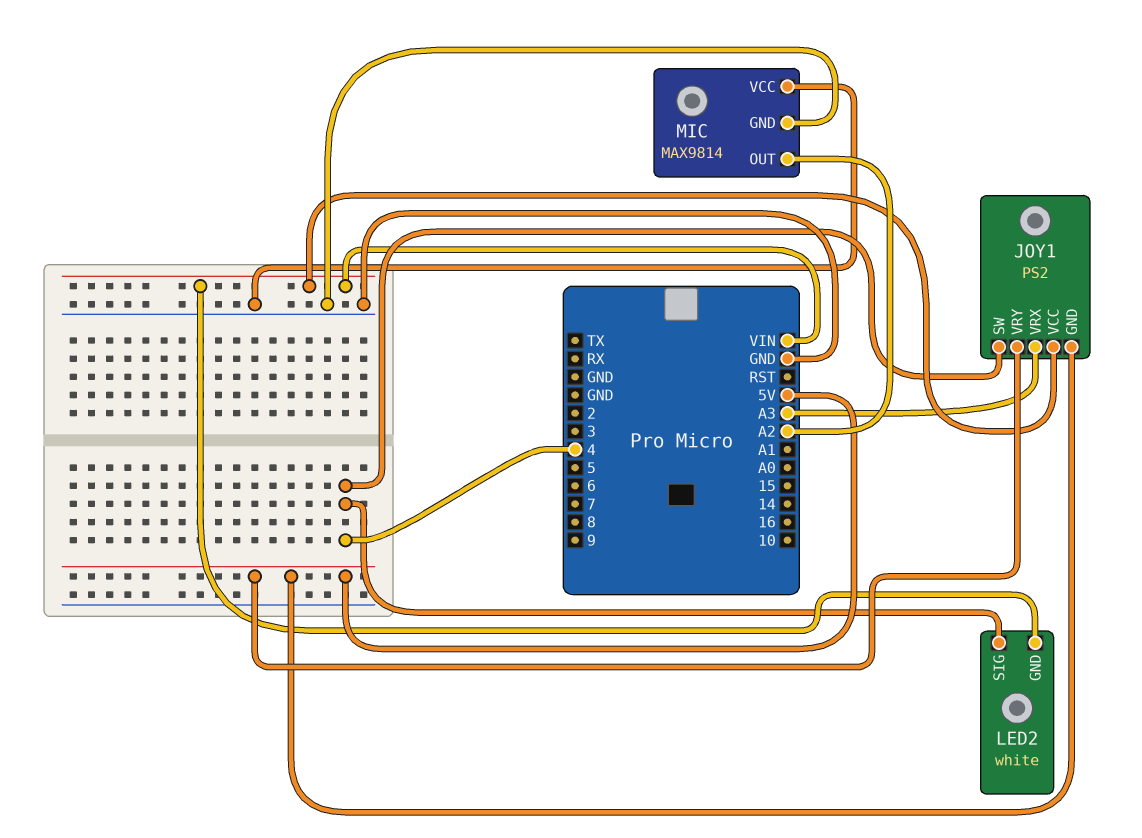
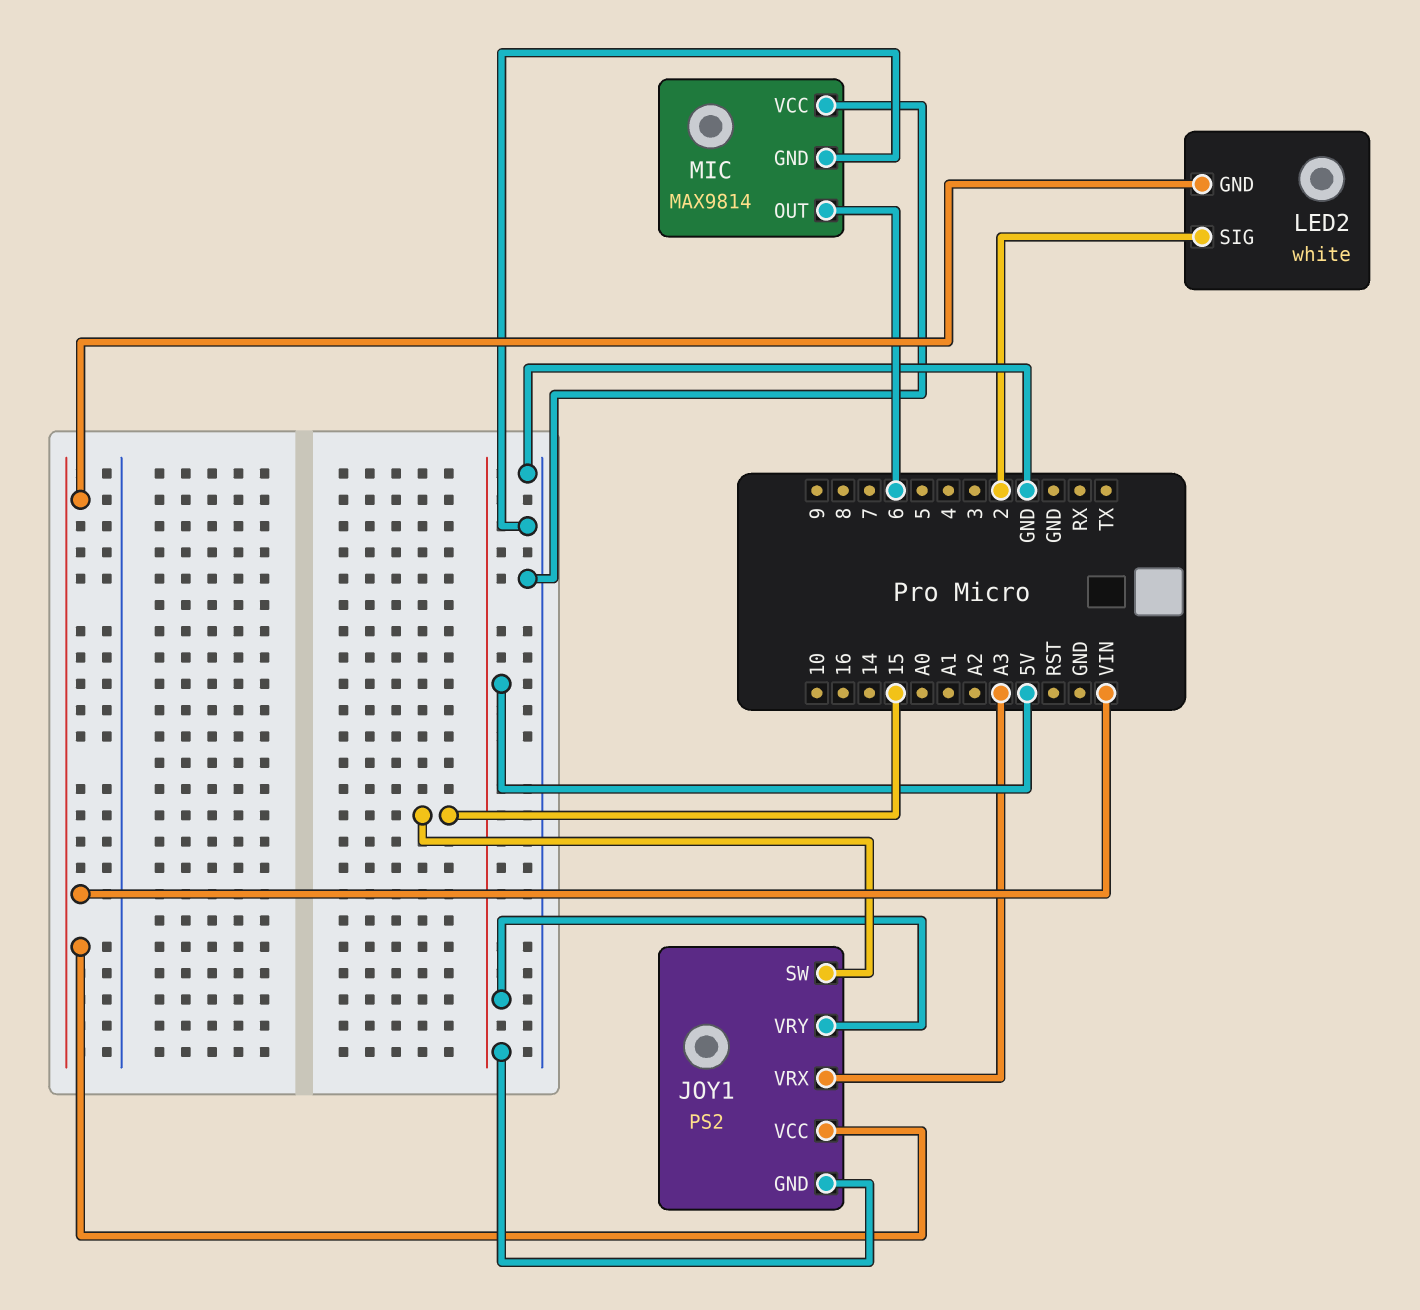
JOY1 pin SW: 4 -> 15
LED2 pin SIG: 4 -> 2
MIC pin OUT: A2 -> 6

